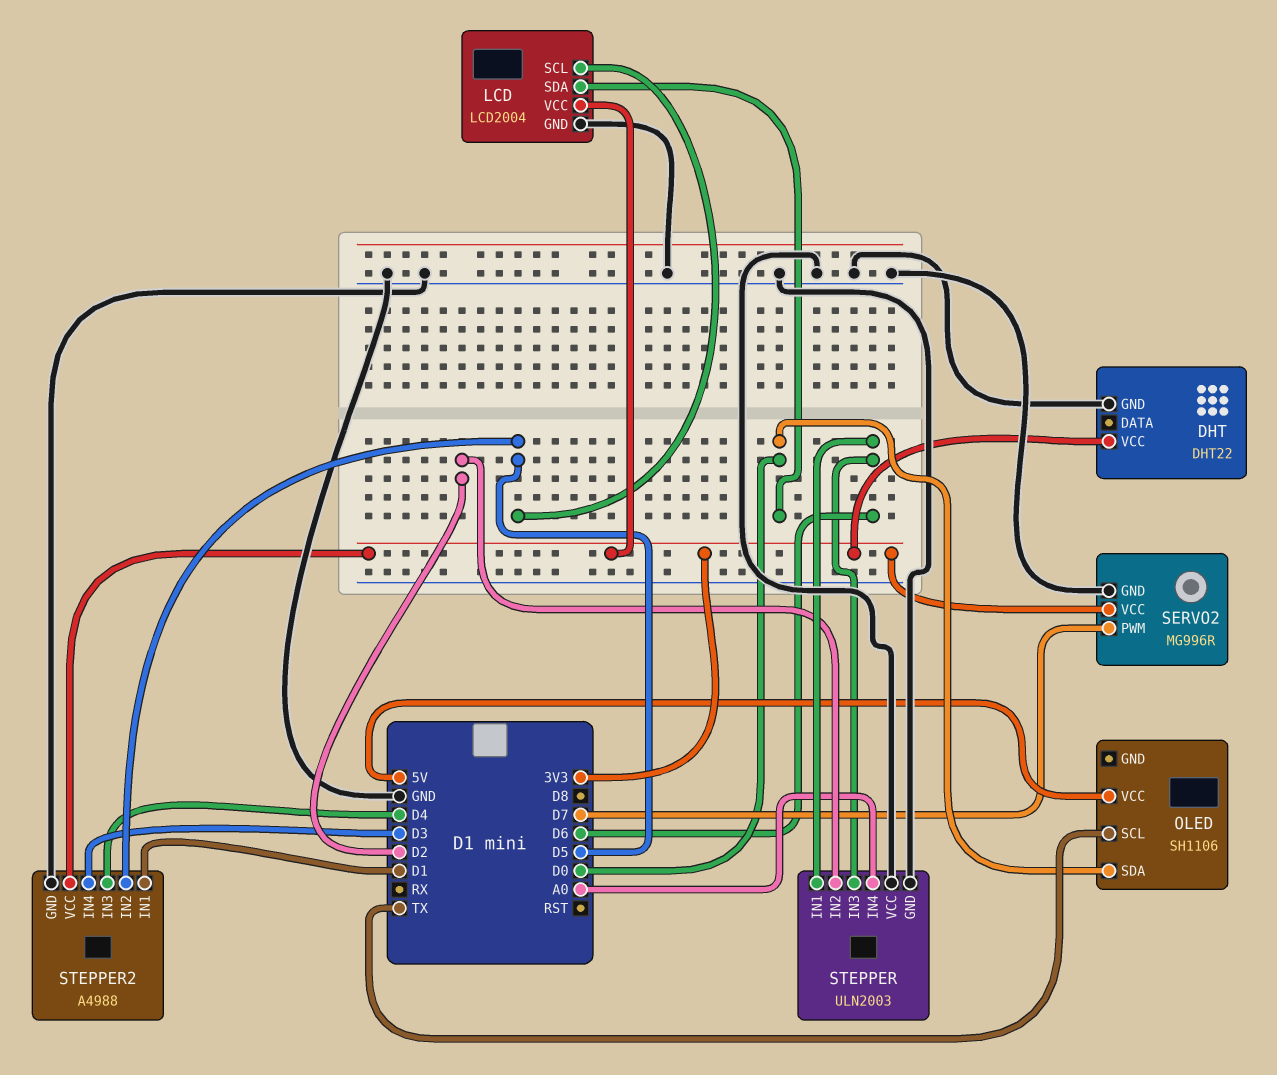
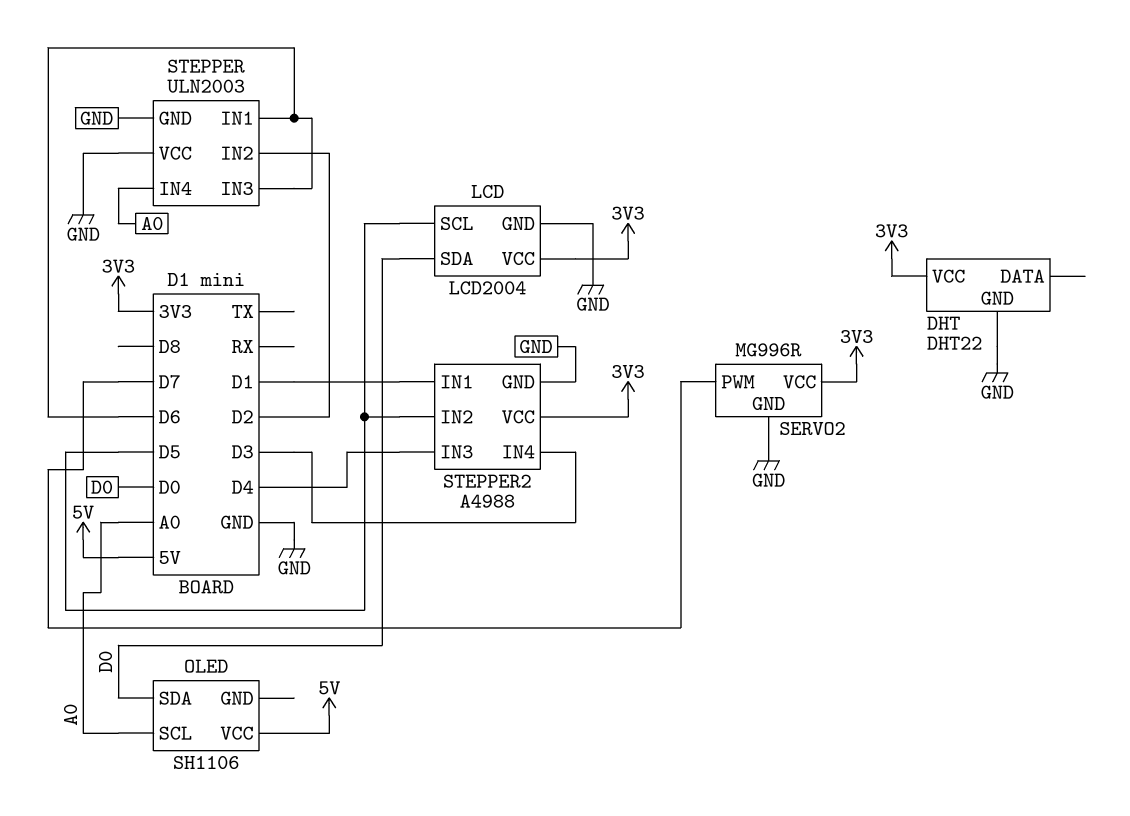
OLED pin SCL: TX -> A0

